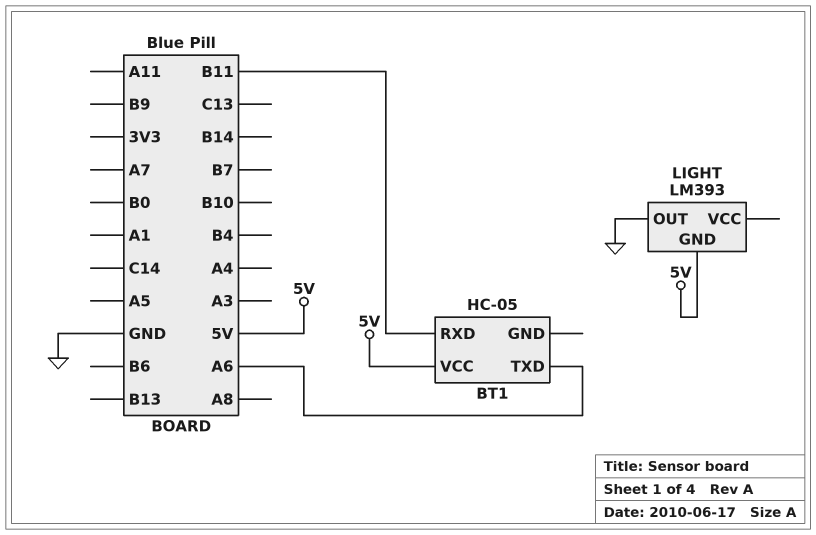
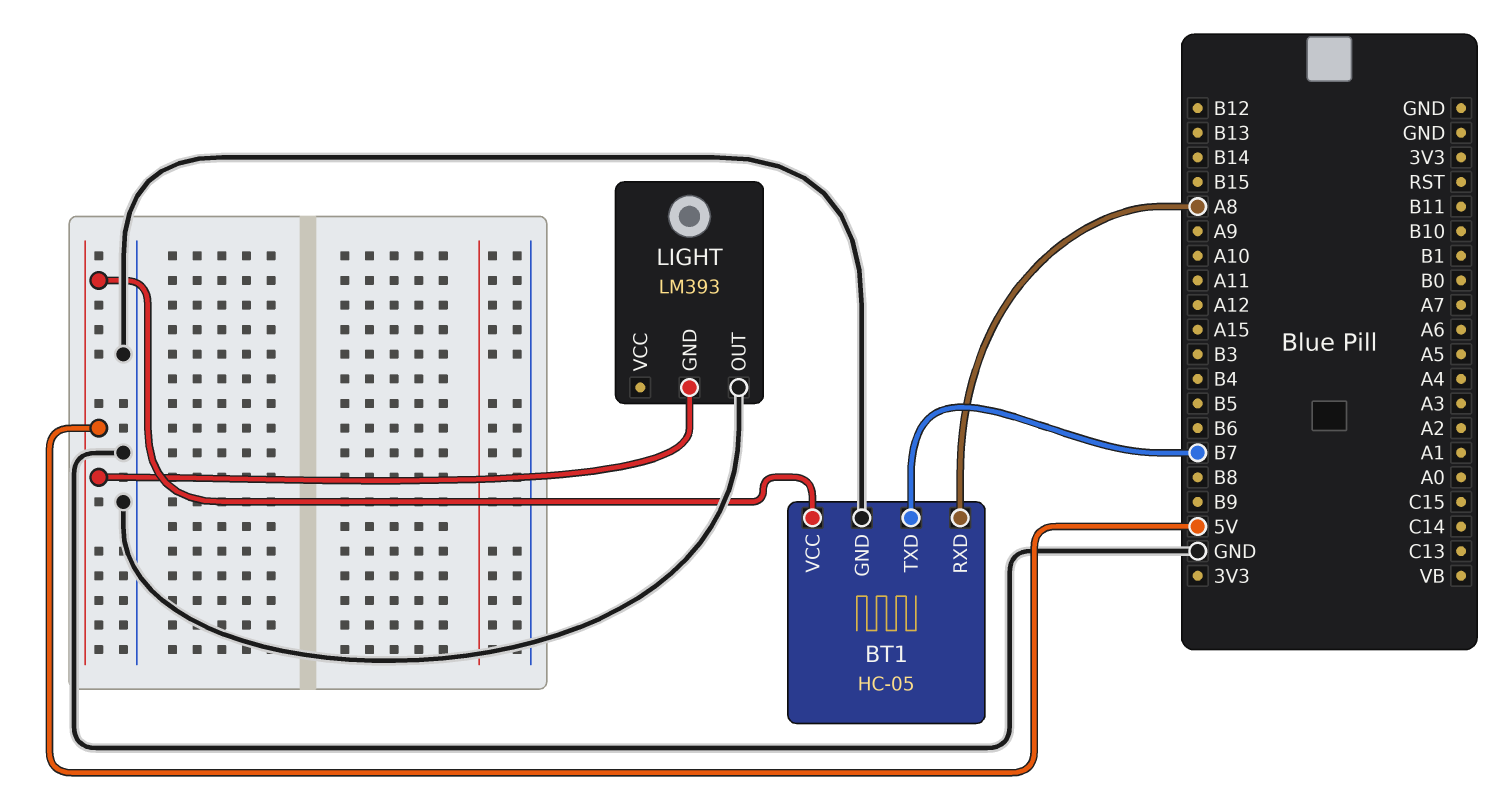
BT1 pin GND: none -> GND
BT1 pin RXD: B11 -> A8
BT1 pin TXD: A6 -> B7

